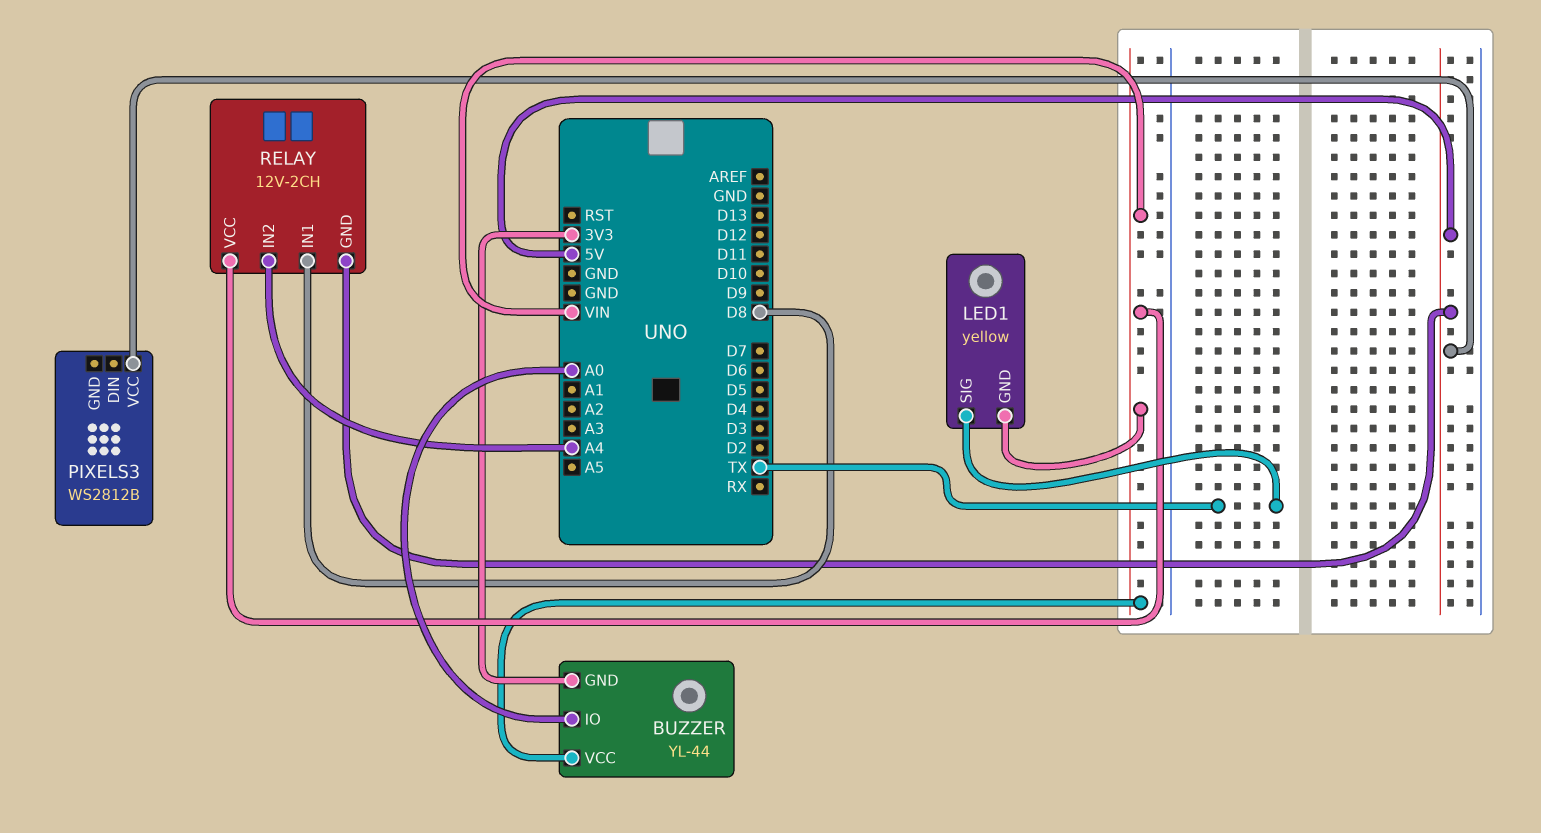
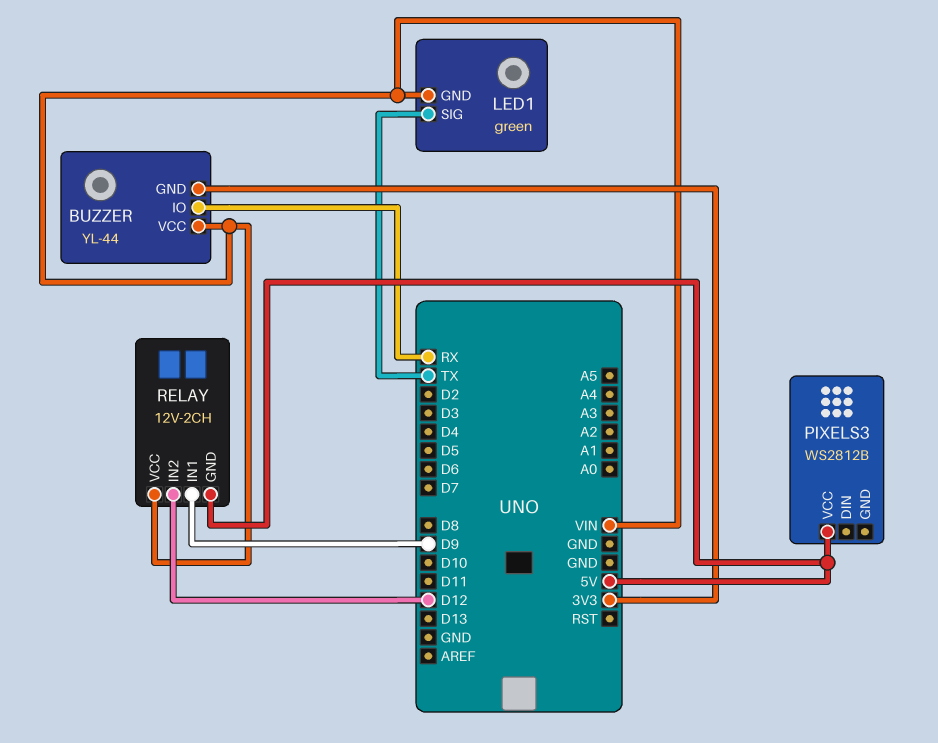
BUZZER pin IO: A0 -> RX
LED1: yellow -> green
RELAY pin IN1: D8 -> D9
RELAY pin IN2: A4 -> D12

